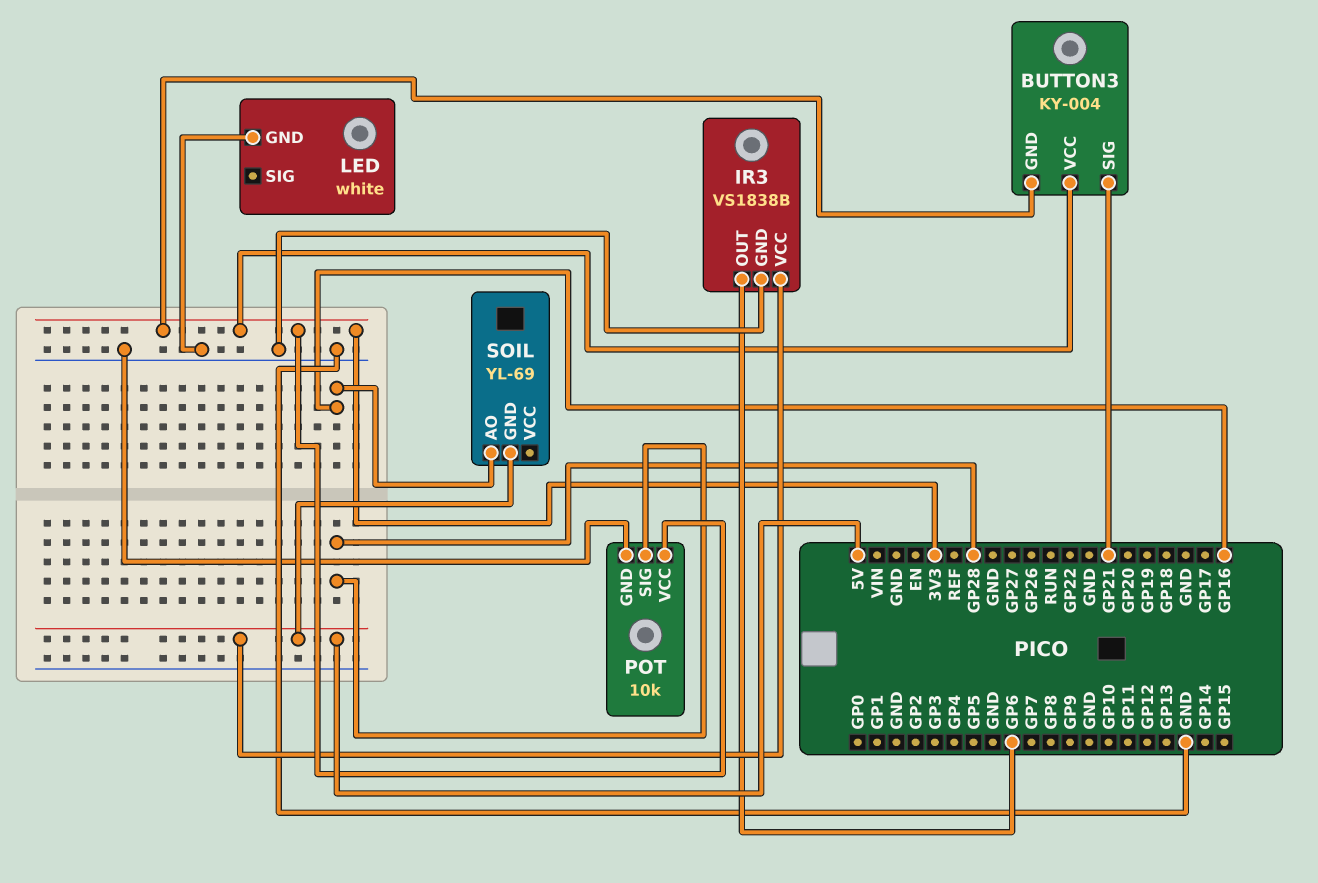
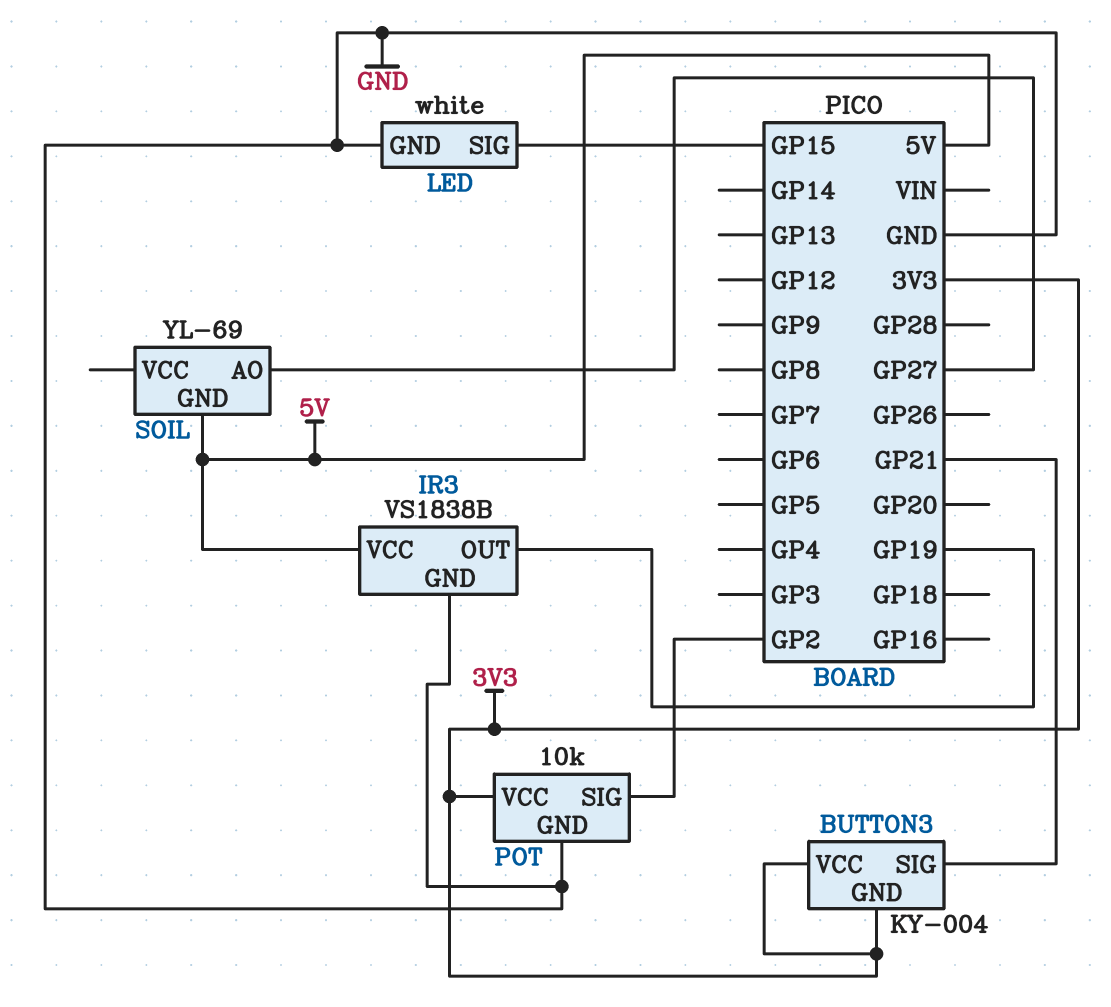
IR3 pin OUT: GP6 -> GP19
LED pin SIG: none -> GP15
POT pin SIG: GP28 -> GP2
SOIL pin AO: GP16 -> GP27

